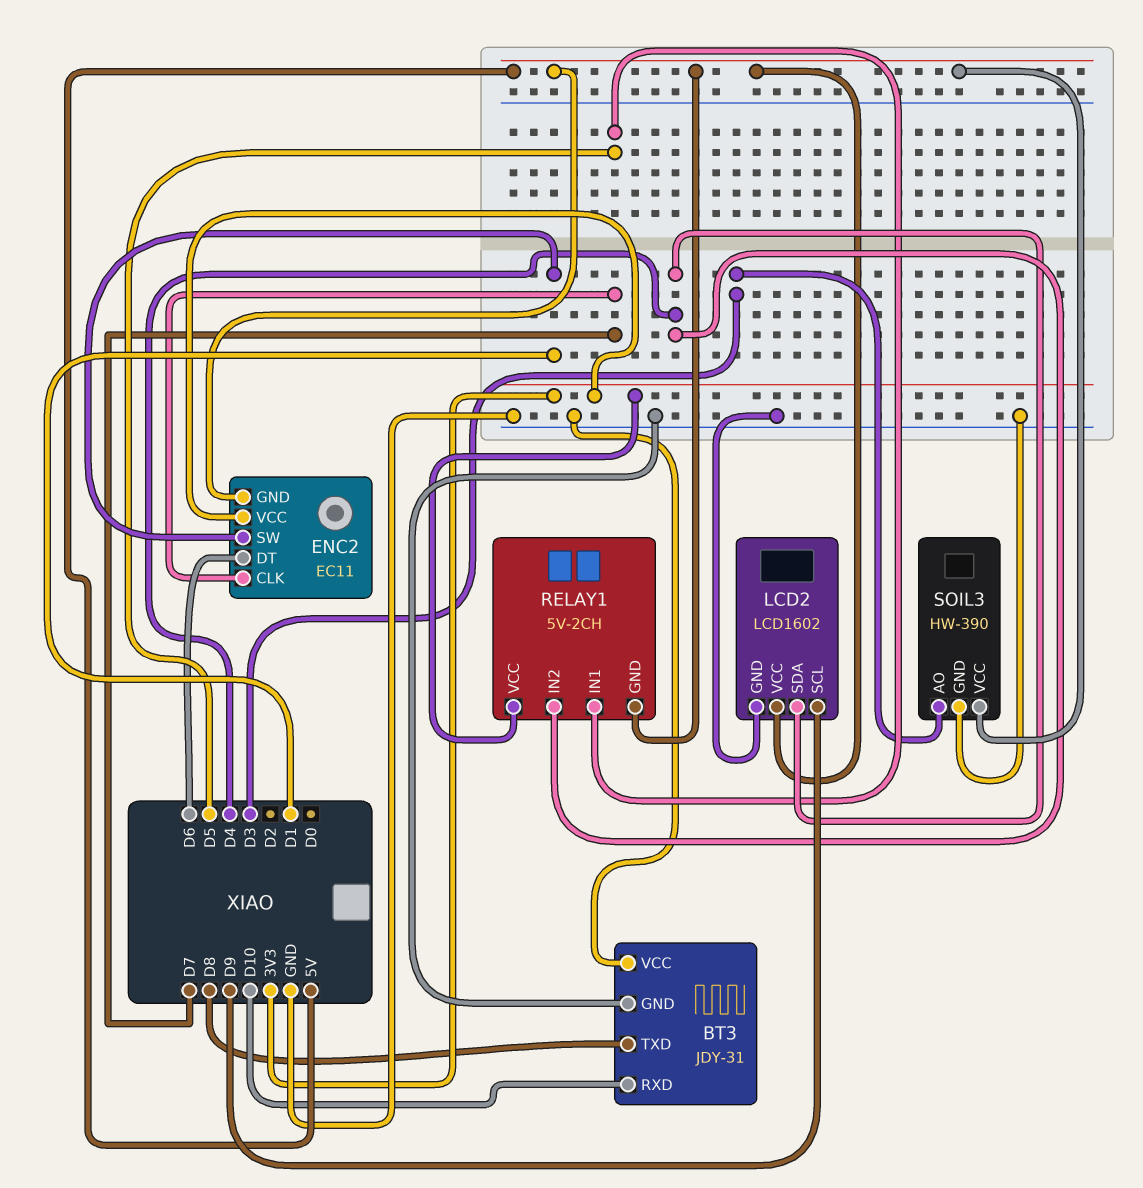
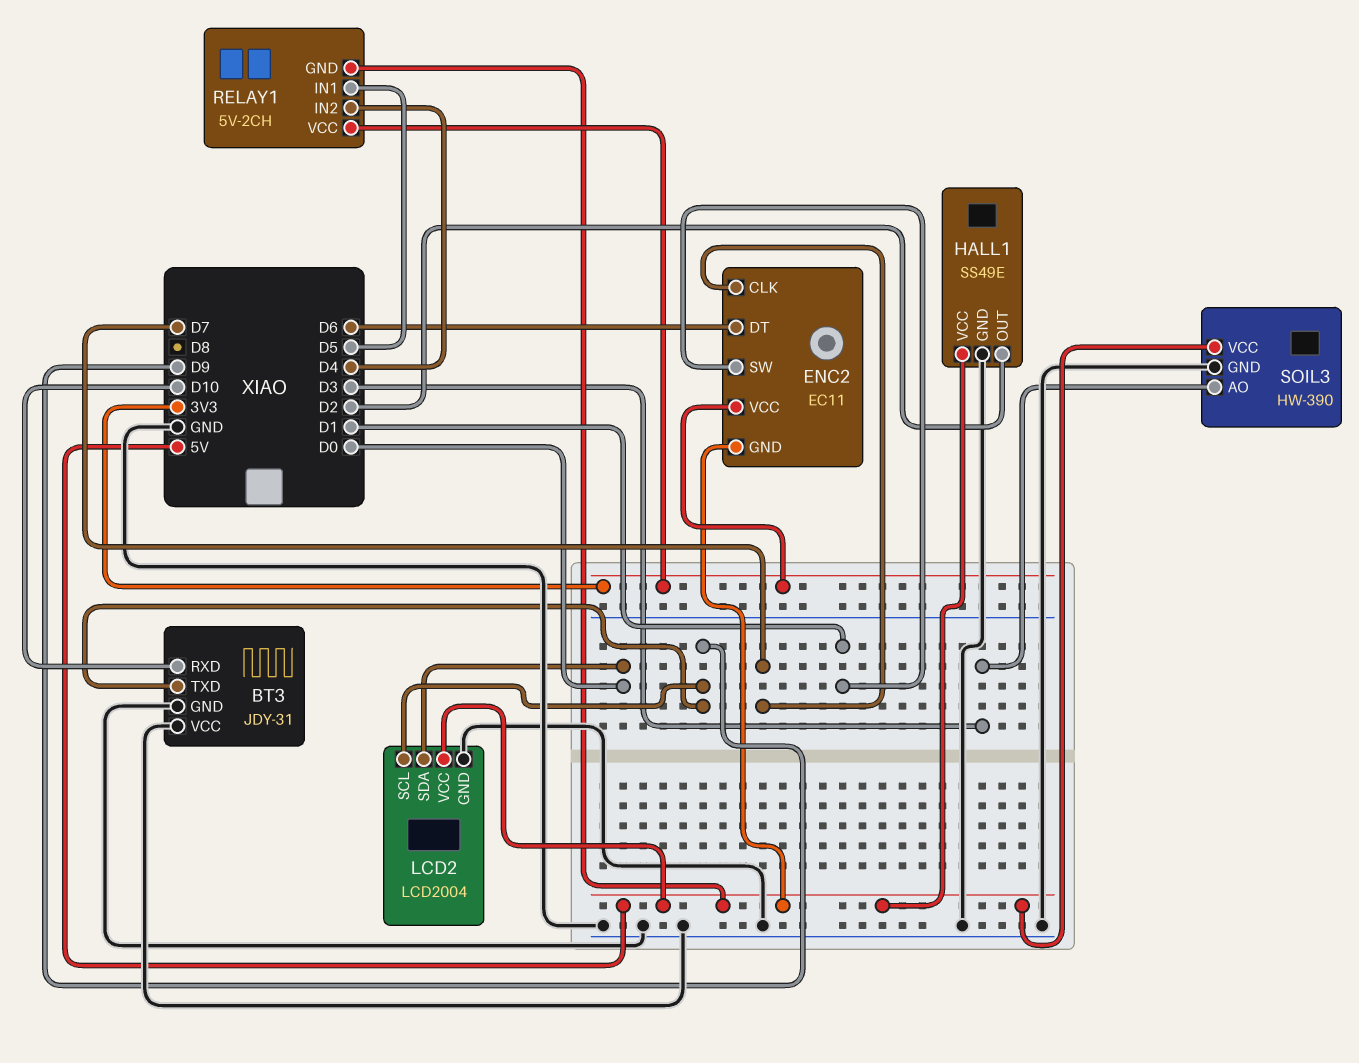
BT3 pin TXD: D8 -> D9
HALL1: none -> SS49E
HALL1 pin GND: none -> GND
HALL1 pin OUT: none -> D2
HALL1 pin VCC: none -> 5V
LCD2: LCD1602 -> LCD2004
LCD2 pin SDA: D4 -> D0

